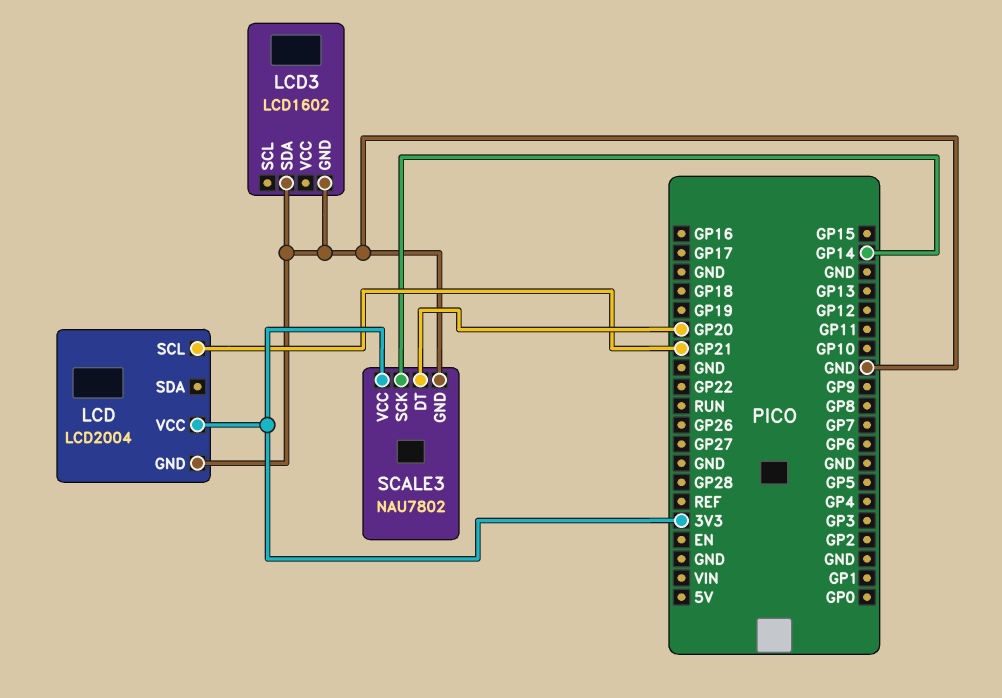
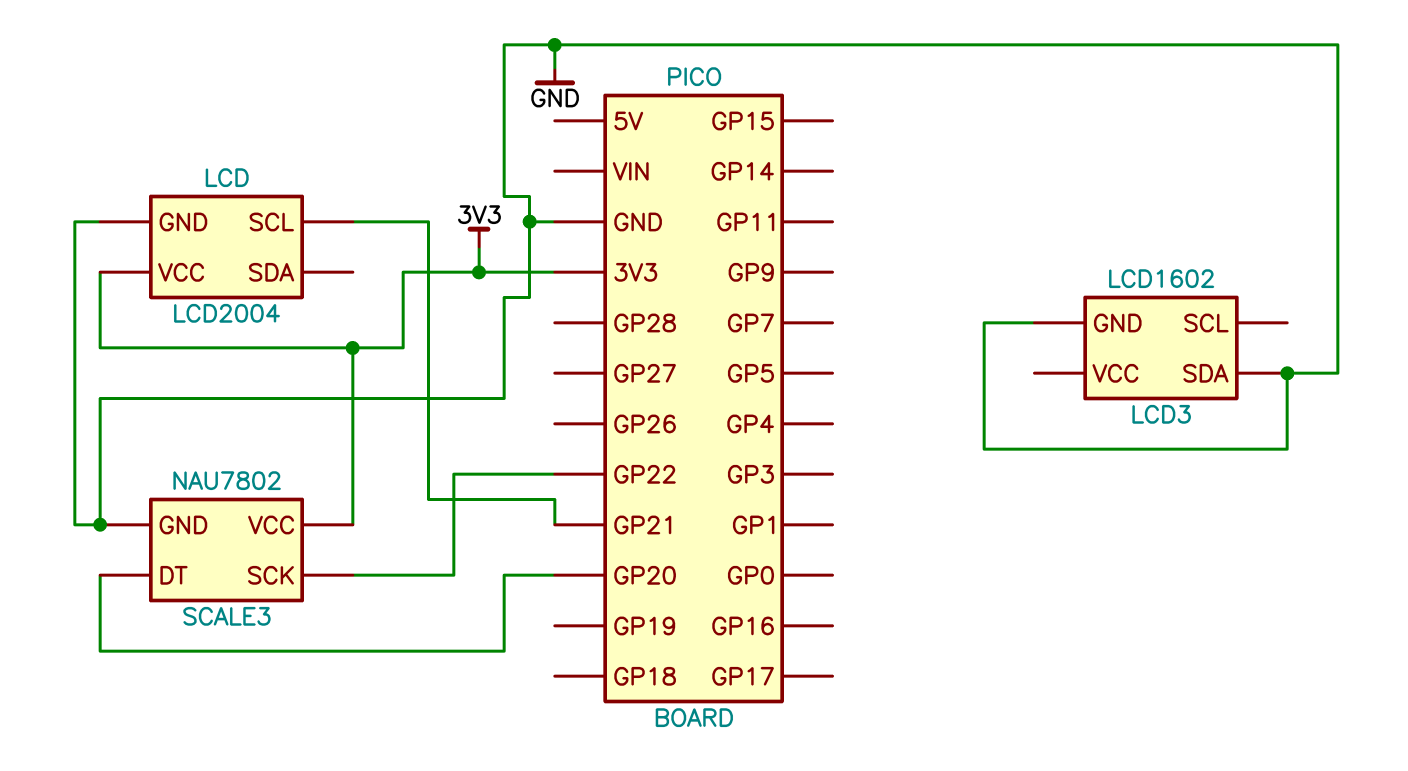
SCALE3 pin SCK: GP14 -> GP22

